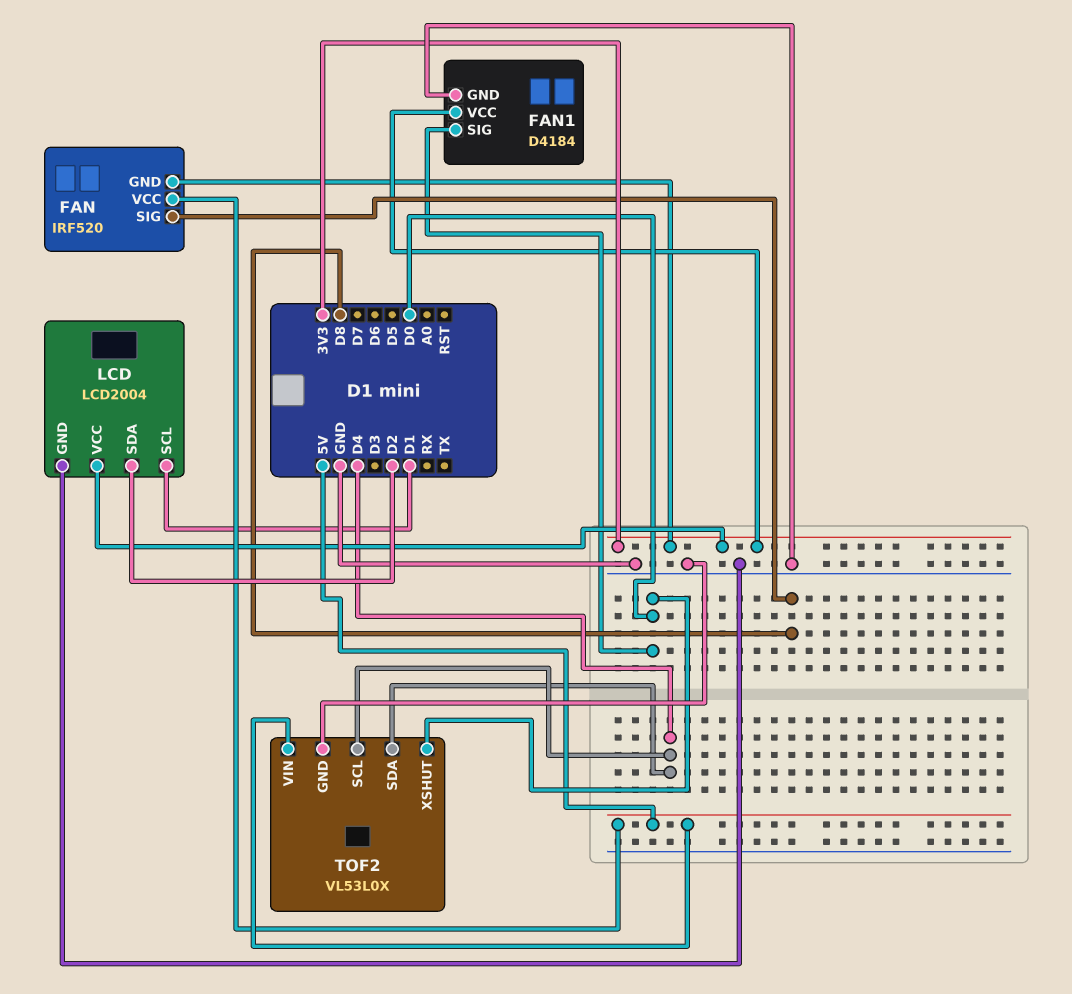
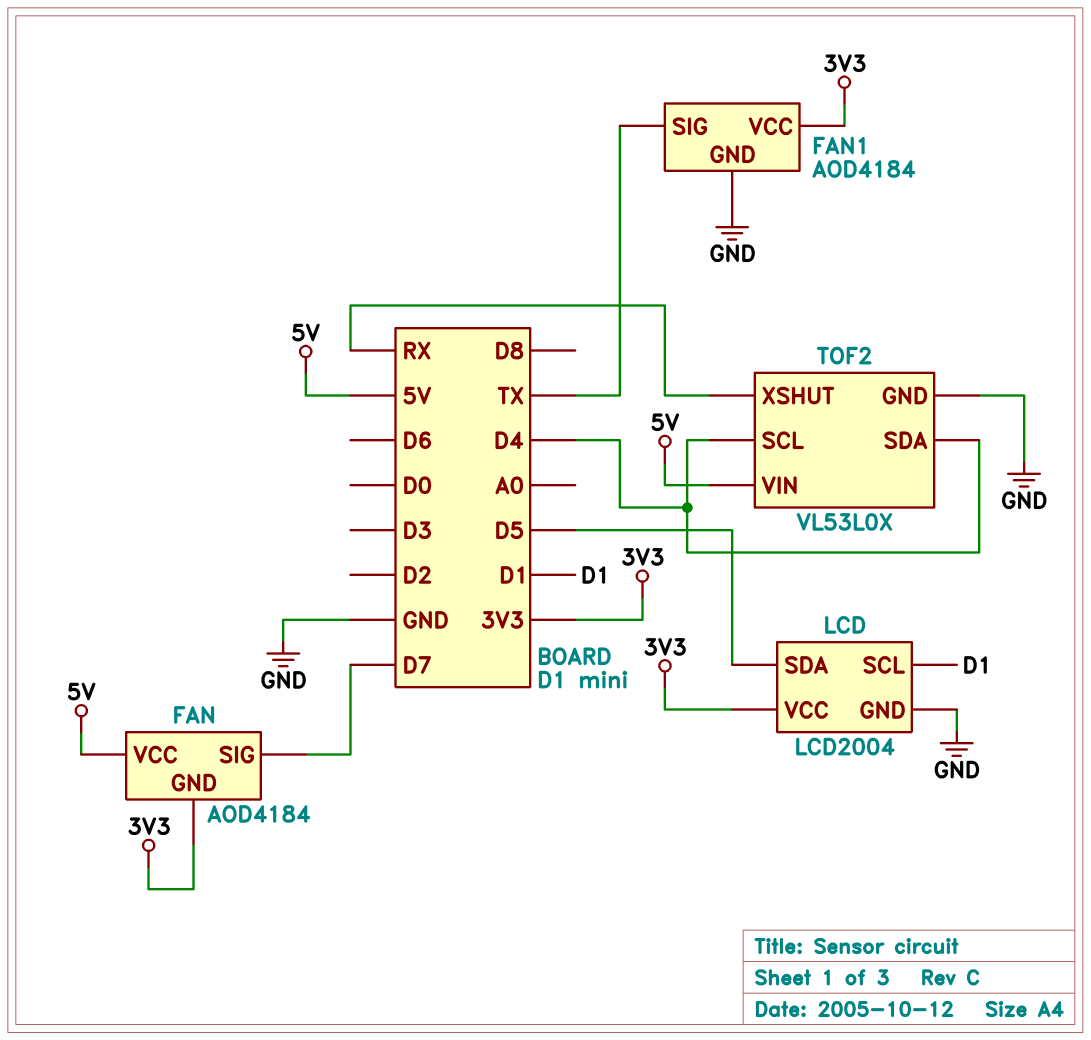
FAN: IRF520 -> AOD4184
FAN pin SIG: D8 -> D7
FAN1: D4184 -> AOD4184
FAN1 pin SIG: D0 -> TX
LCD pin SDA: D2 -> D5
TOF2 pin XSHUT: D0 -> RX

